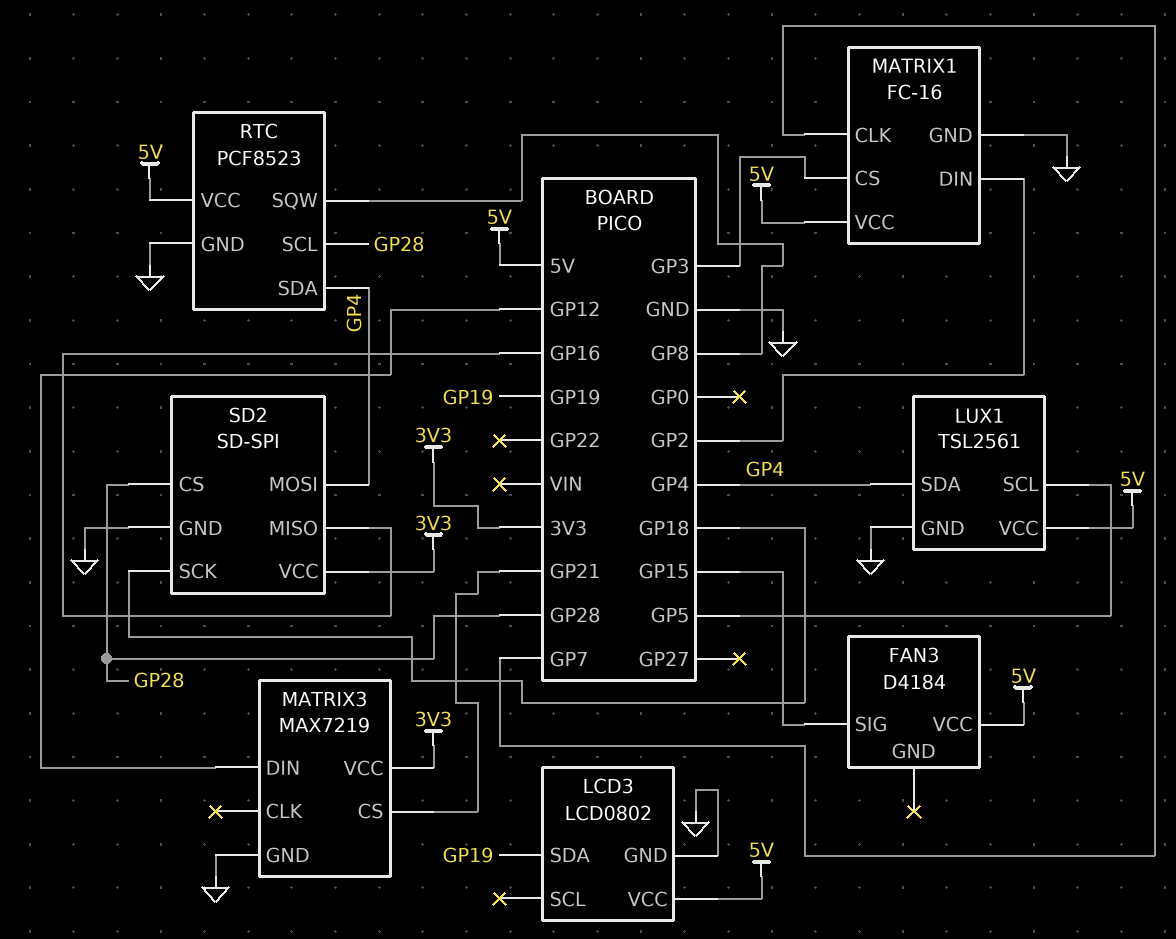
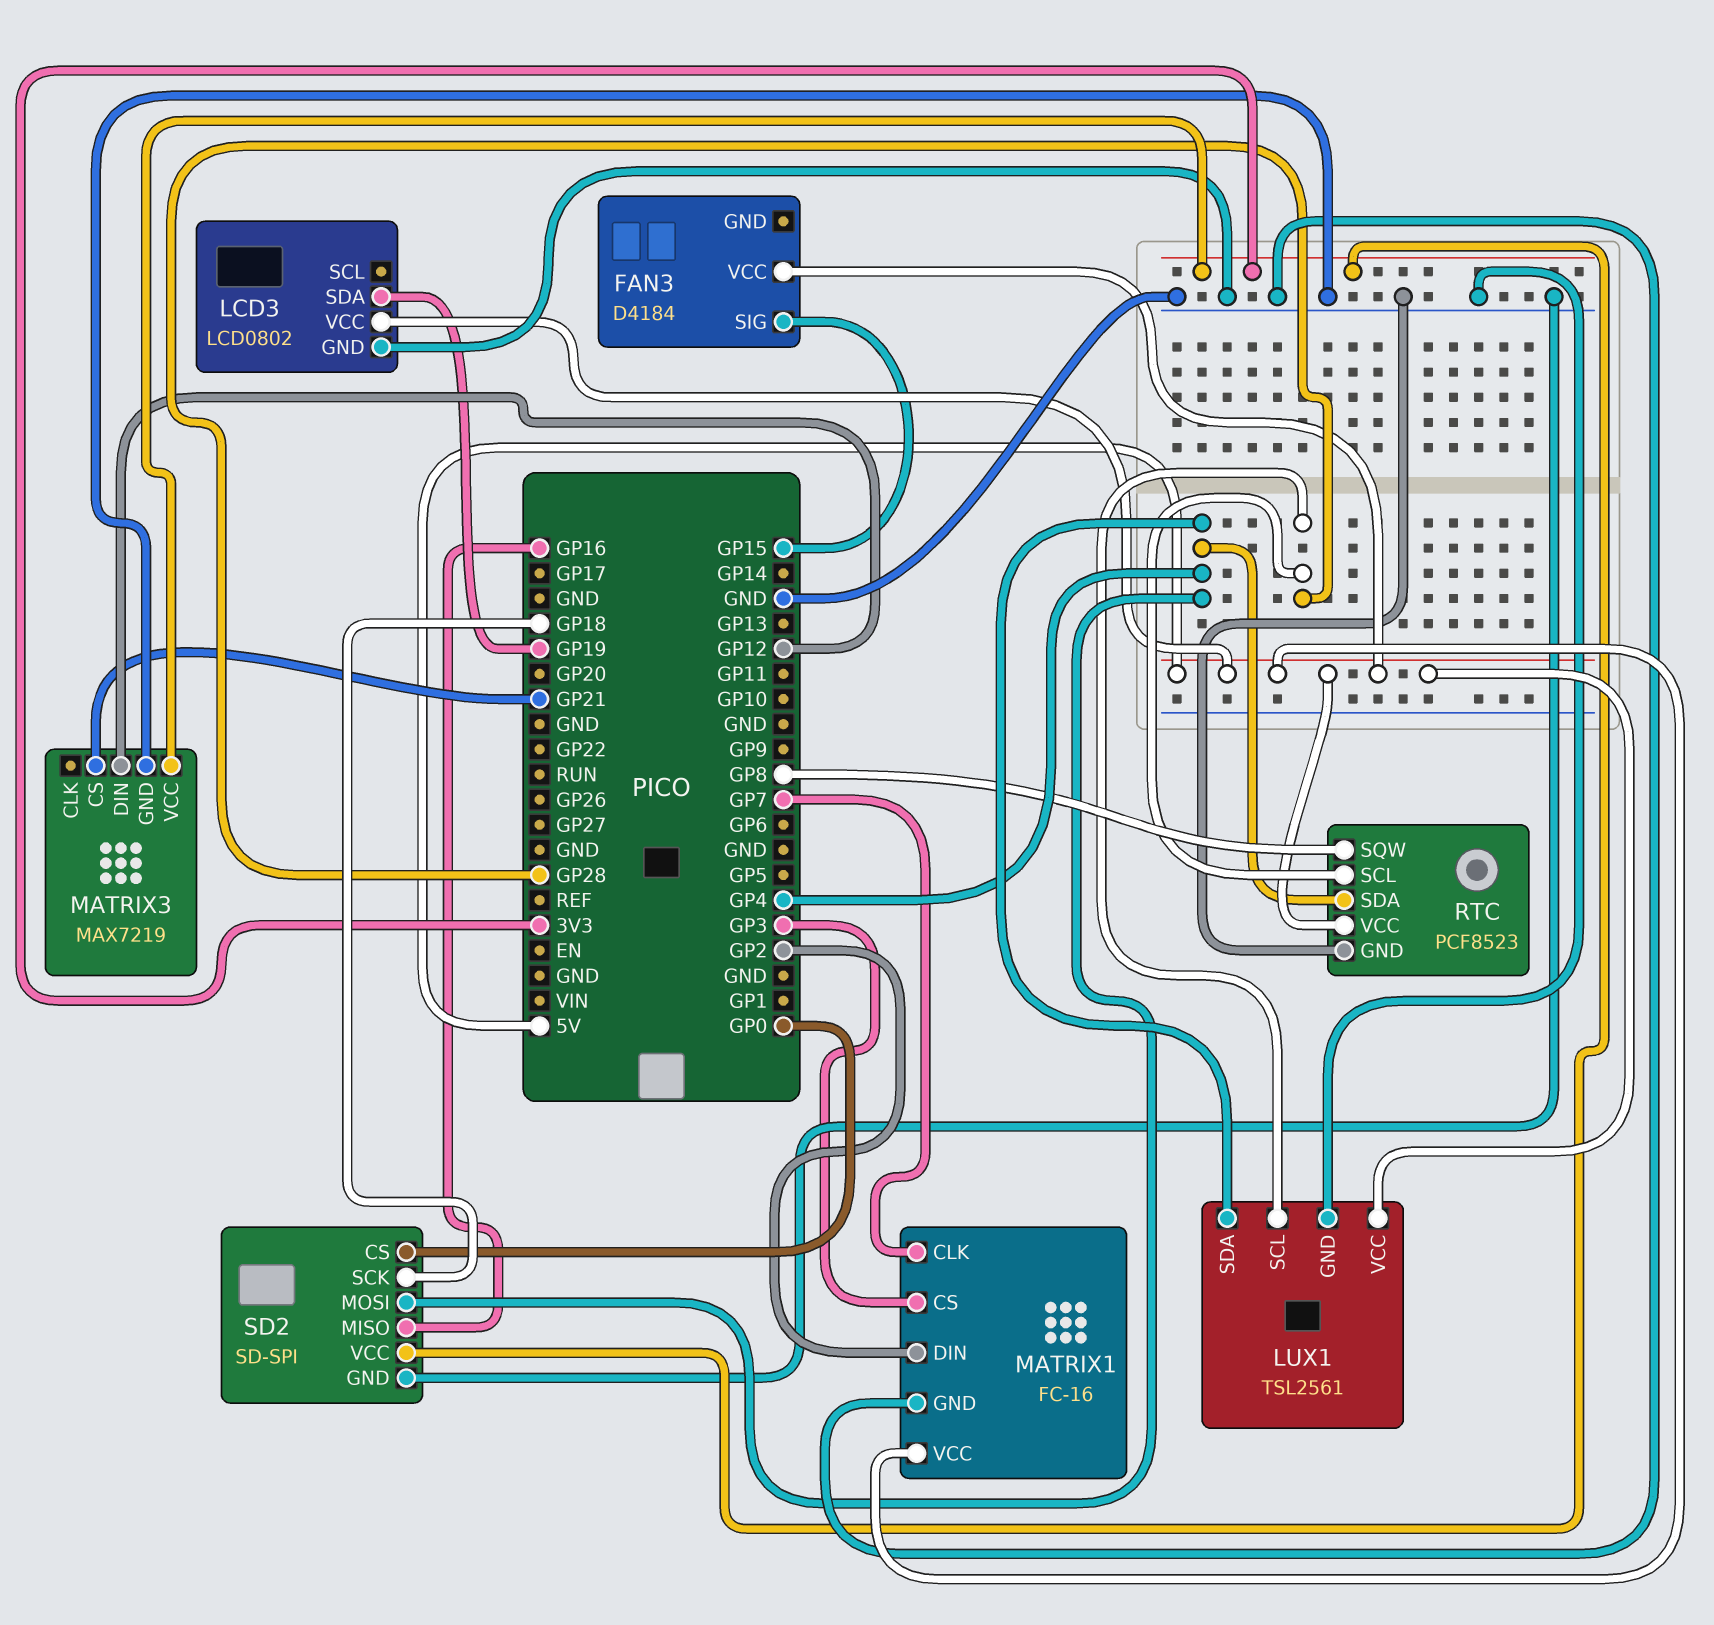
LUX1 pin SCL: GP5 -> GP28
SD2 pin CS: GP28 -> GP0

